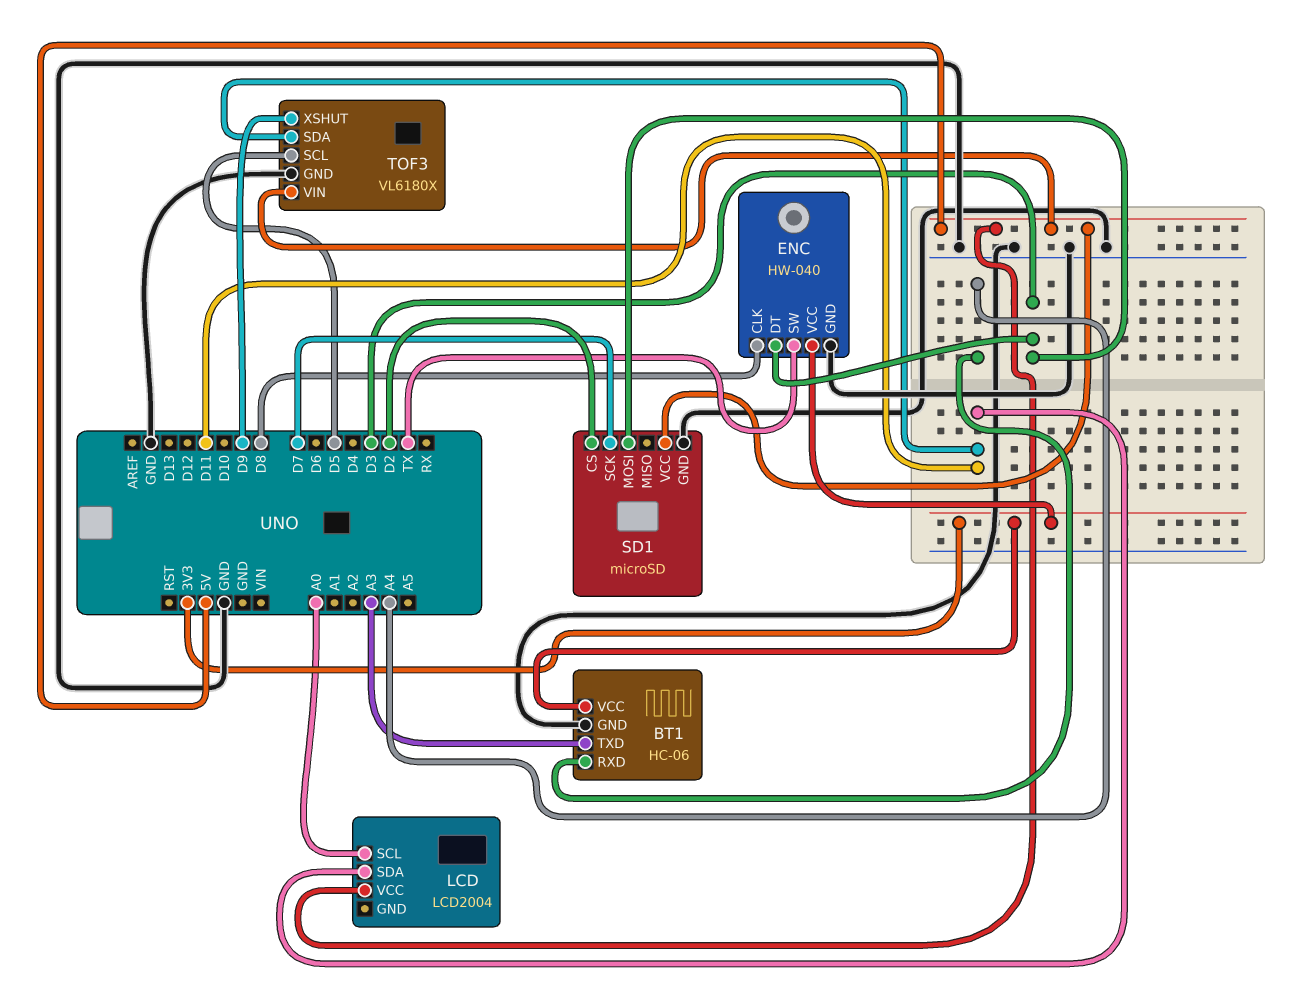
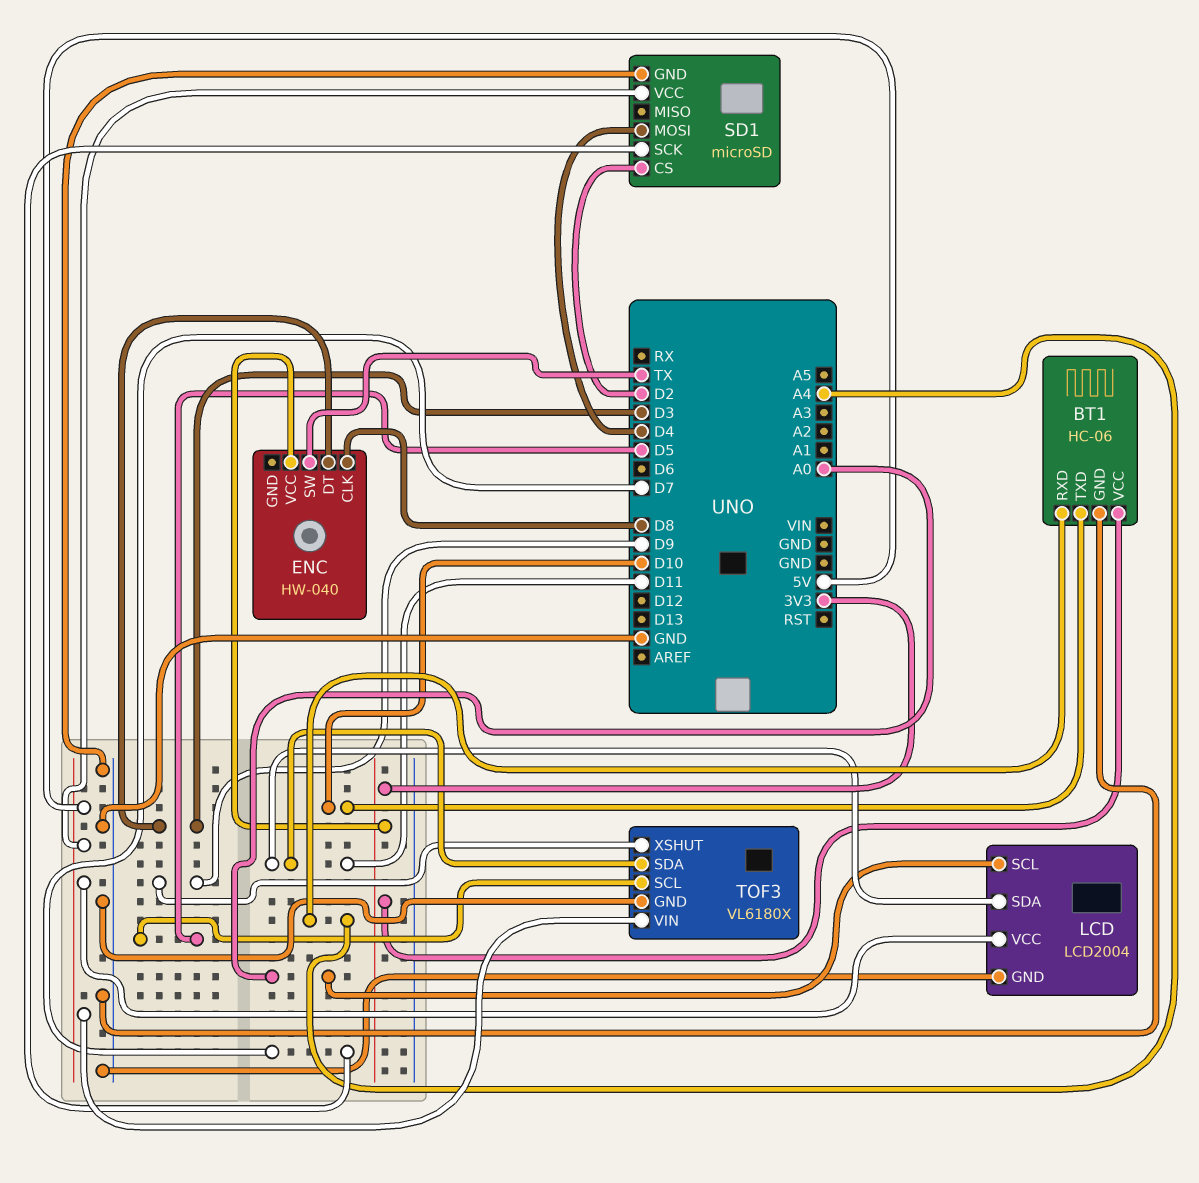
BT1 pin TXD: A3 -> D10
ENC pin GND: GND -> none
LCD pin GND: none -> GND
SD1 pin MOSI: D3 -> D4

